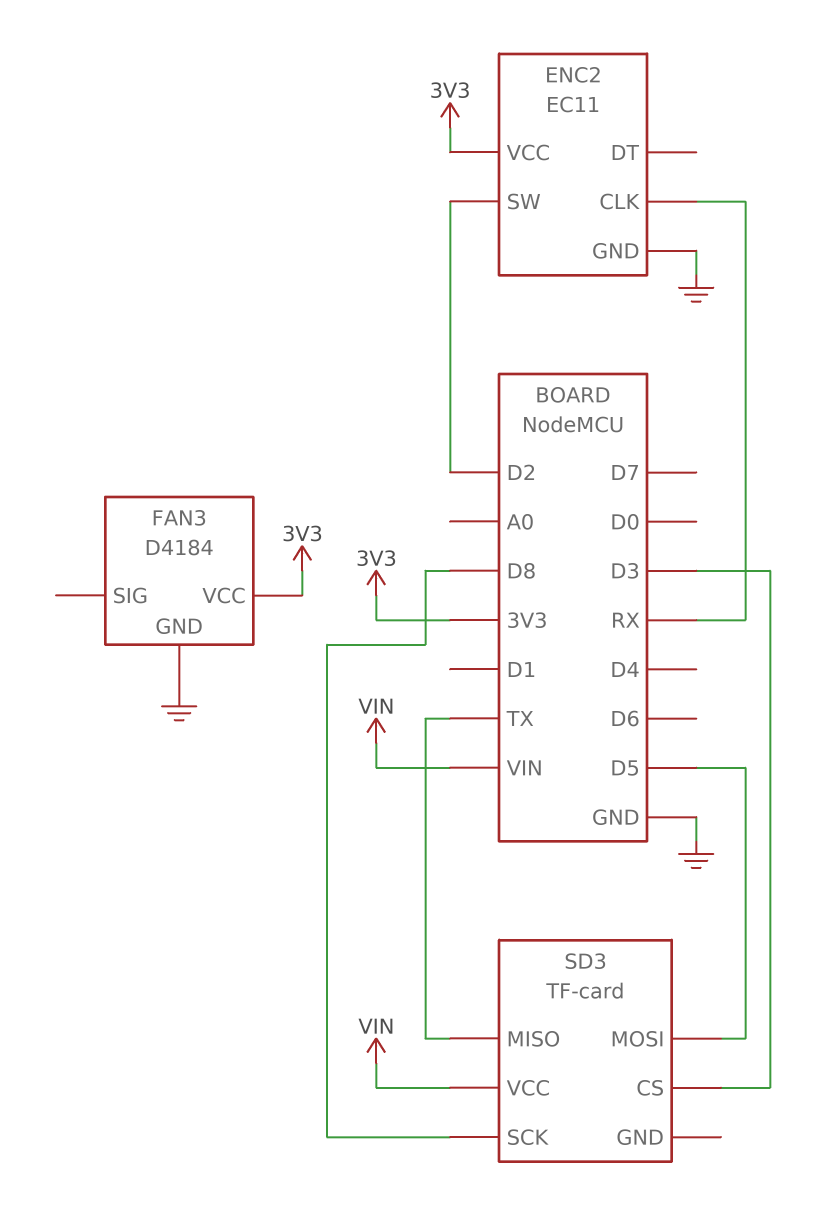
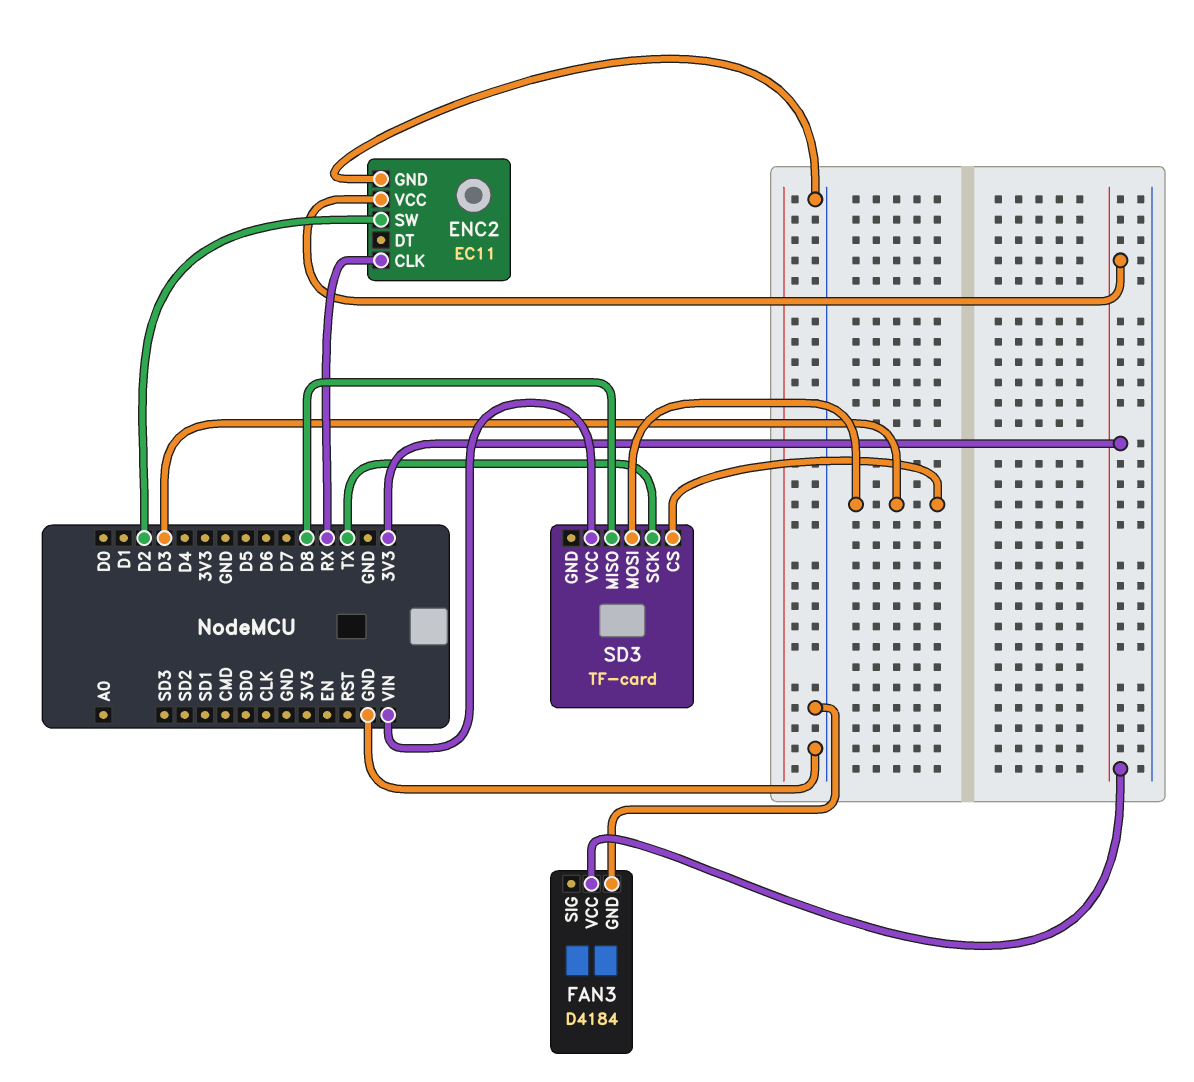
SD3 pin MISO: TX -> D8
SD3 pin MOSI: D5 -> D3
SD3 pin SCK: D8 -> TX

